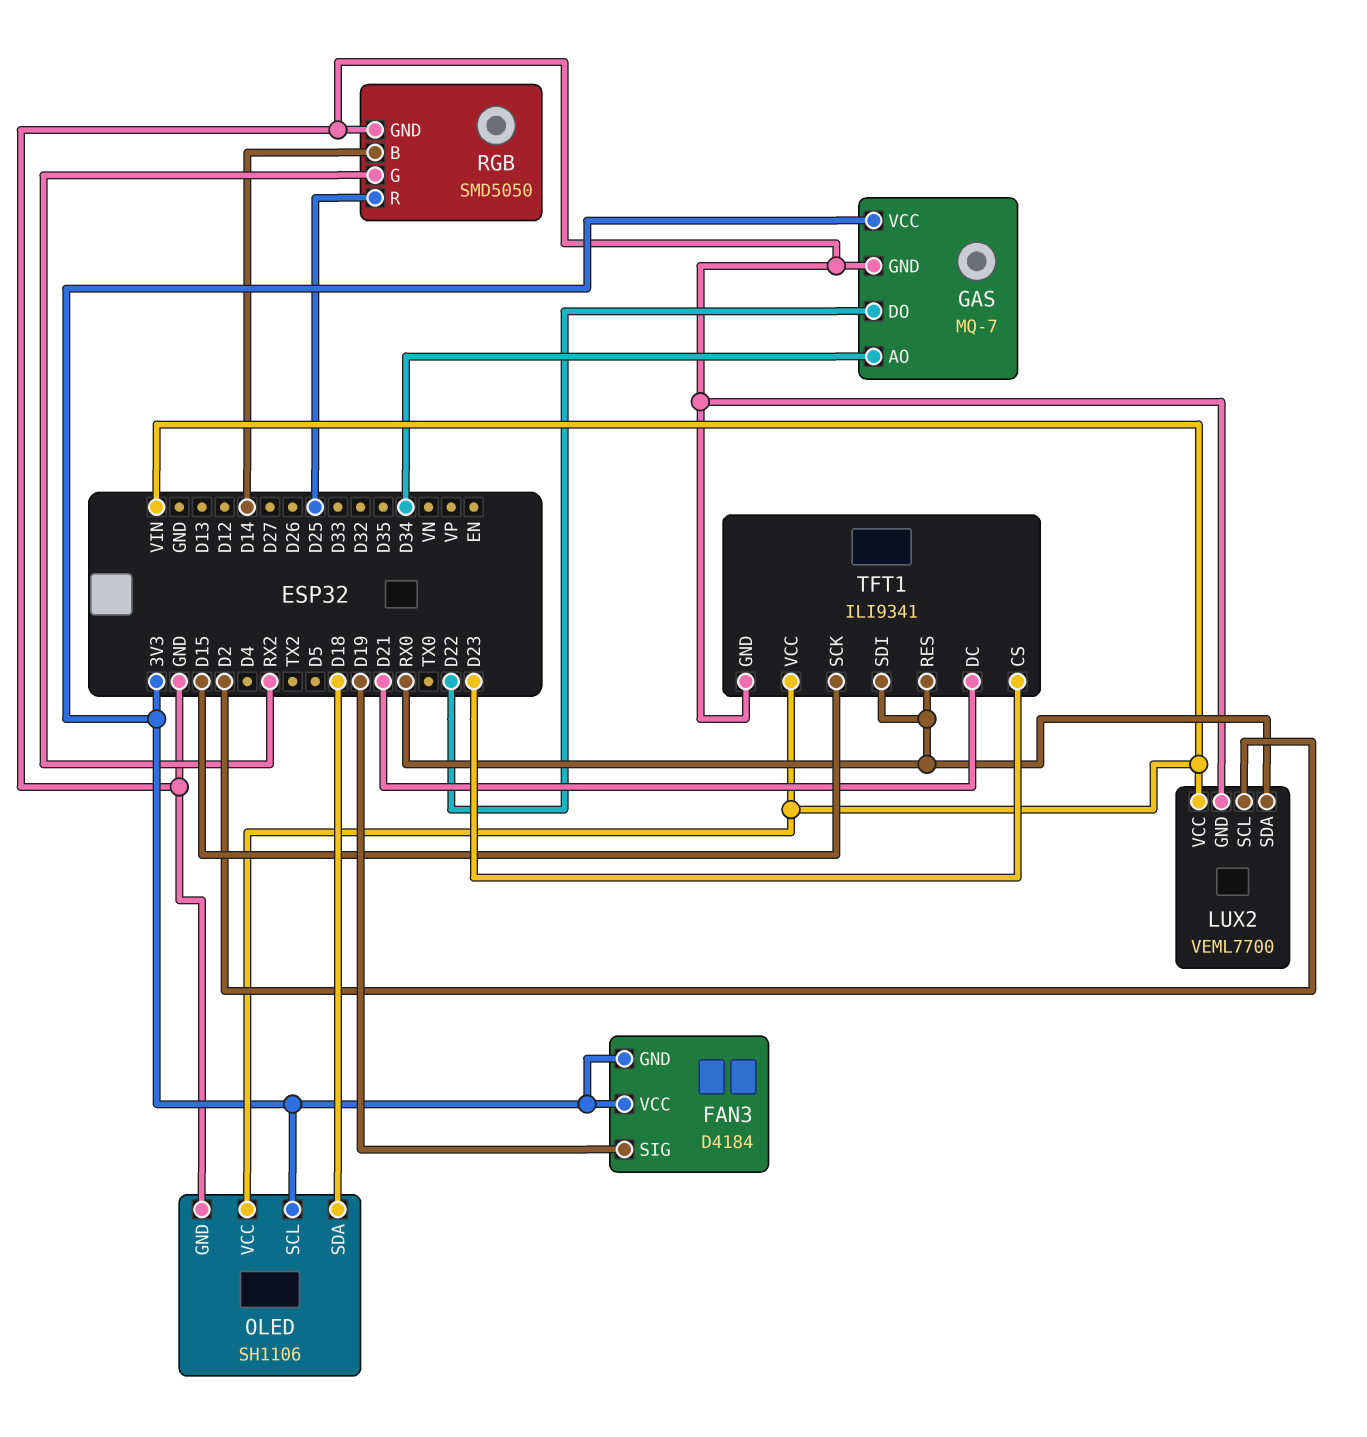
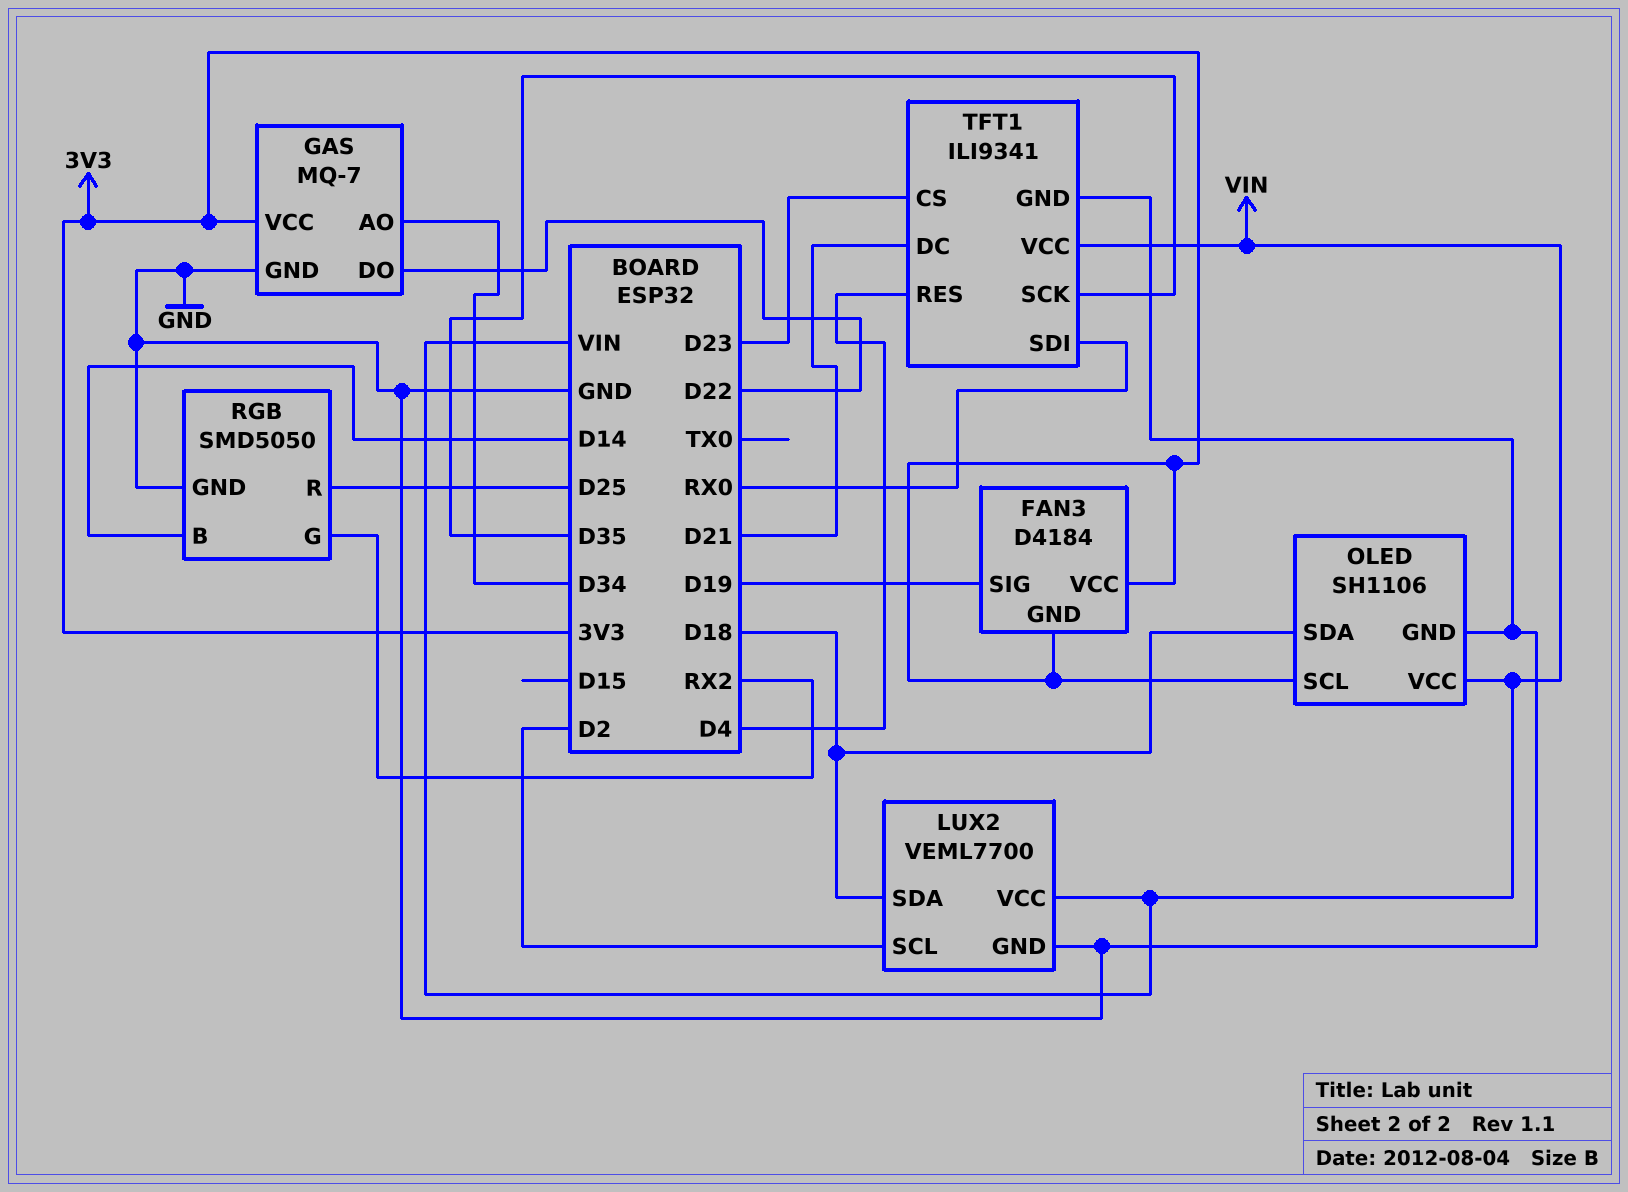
LUX2 pin SDA: RX0 -> D18
TFT1 pin RES: RX0 -> D4
TFT1 pin SCK: D15 -> D35

